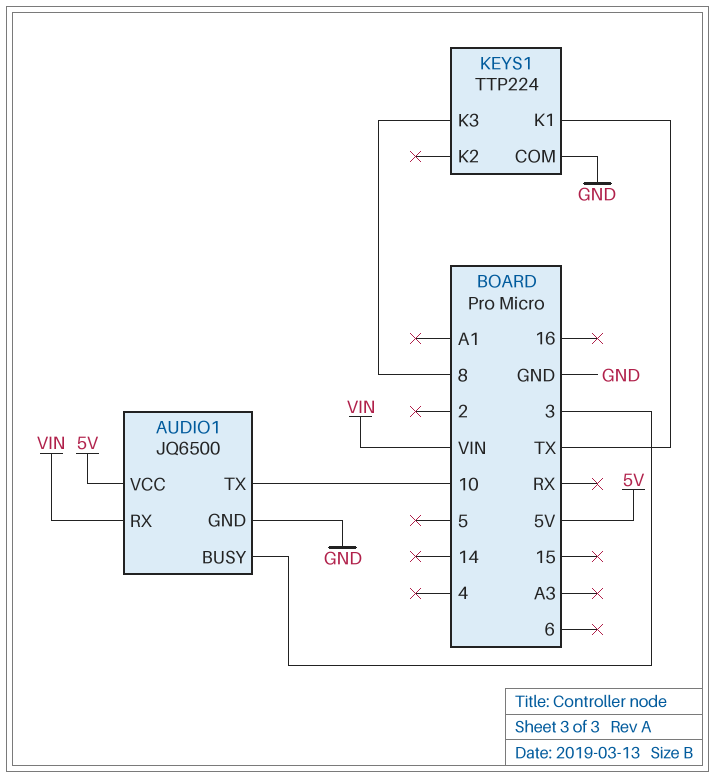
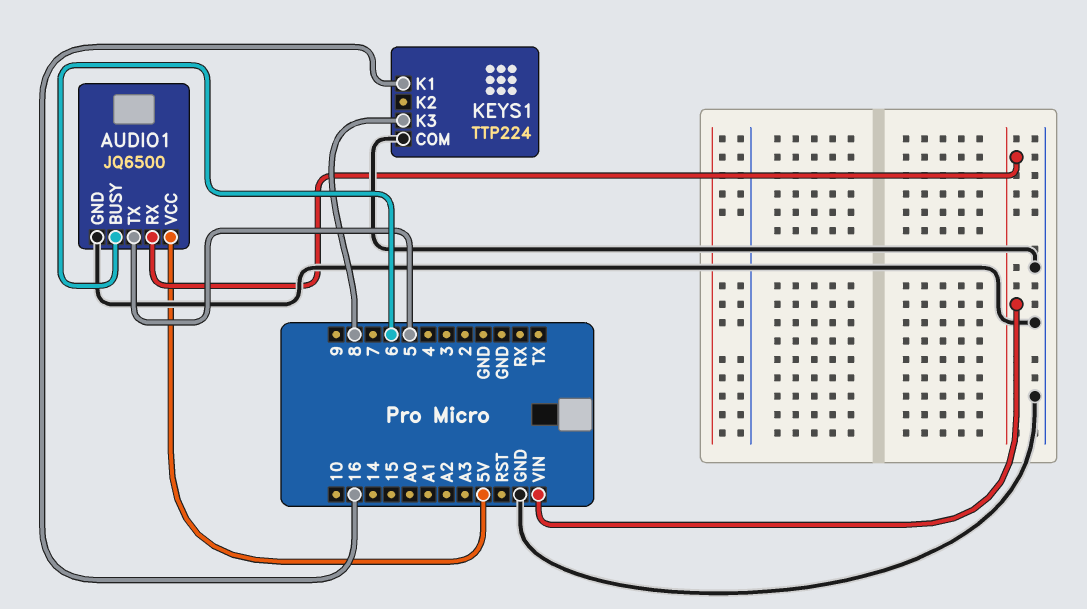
AUDIO1 pin BUSY: 3 -> 6
AUDIO1 pin TX: 10 -> 5
KEYS1 pin K1: TX -> 16

